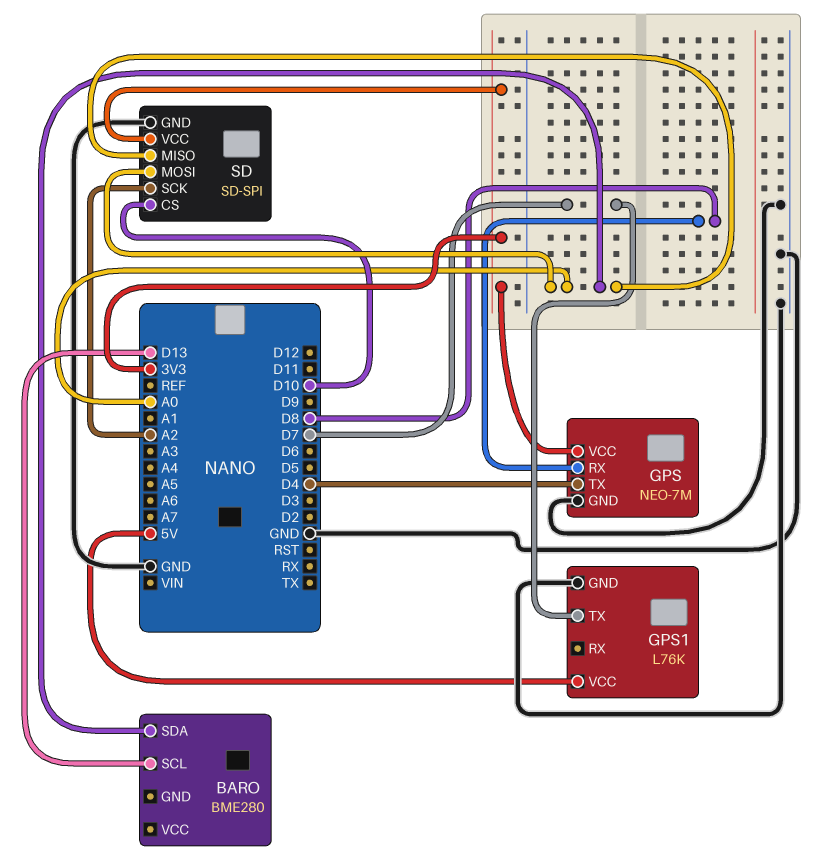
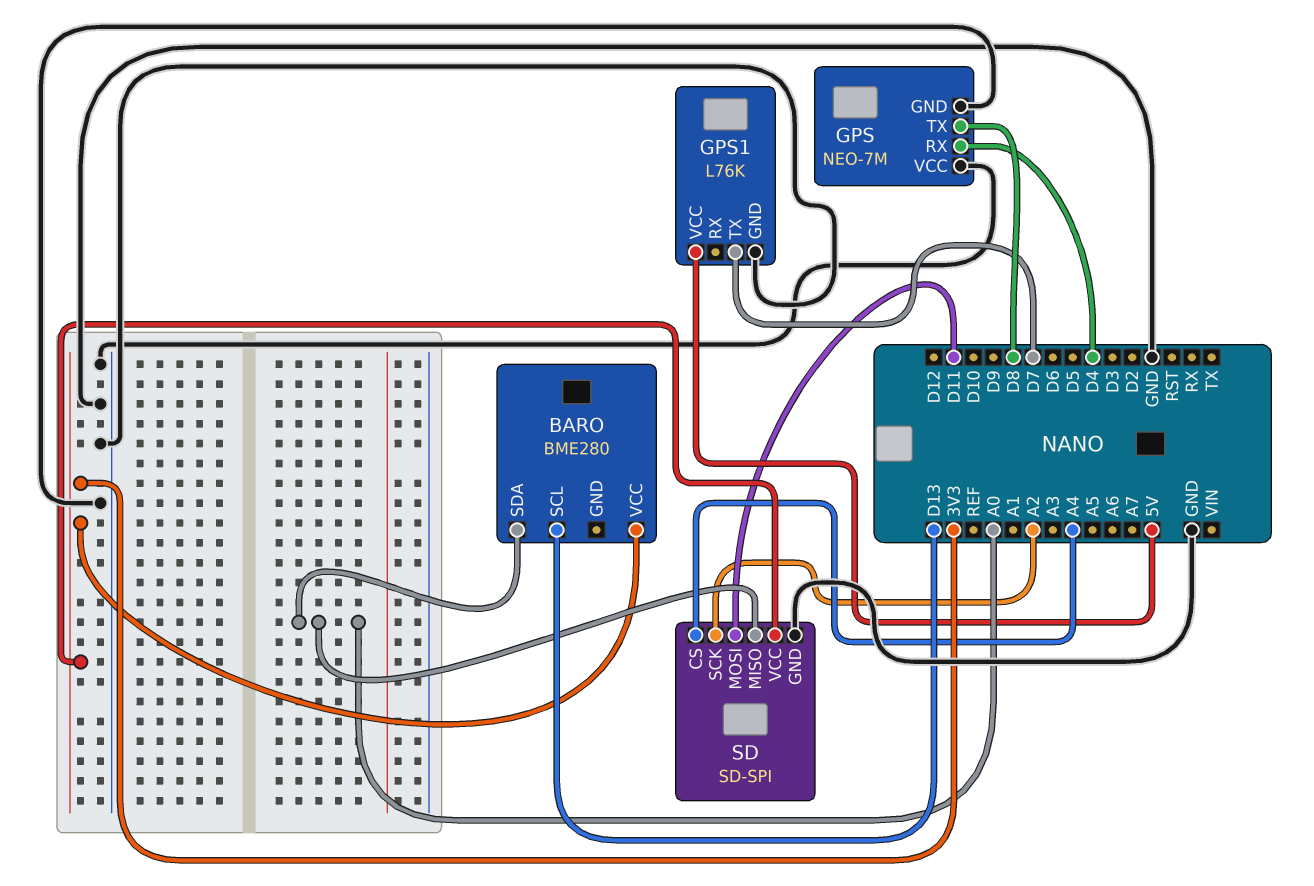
BARO pin VCC: none -> 3V3
GPS pin RX: D8 -> D4
GPS pin TX: D4 -> D8
GPS pin VCC: 3V3 -> GND
SD pin CS: D10 -> A4
SD pin MOSI: A0 -> D11

